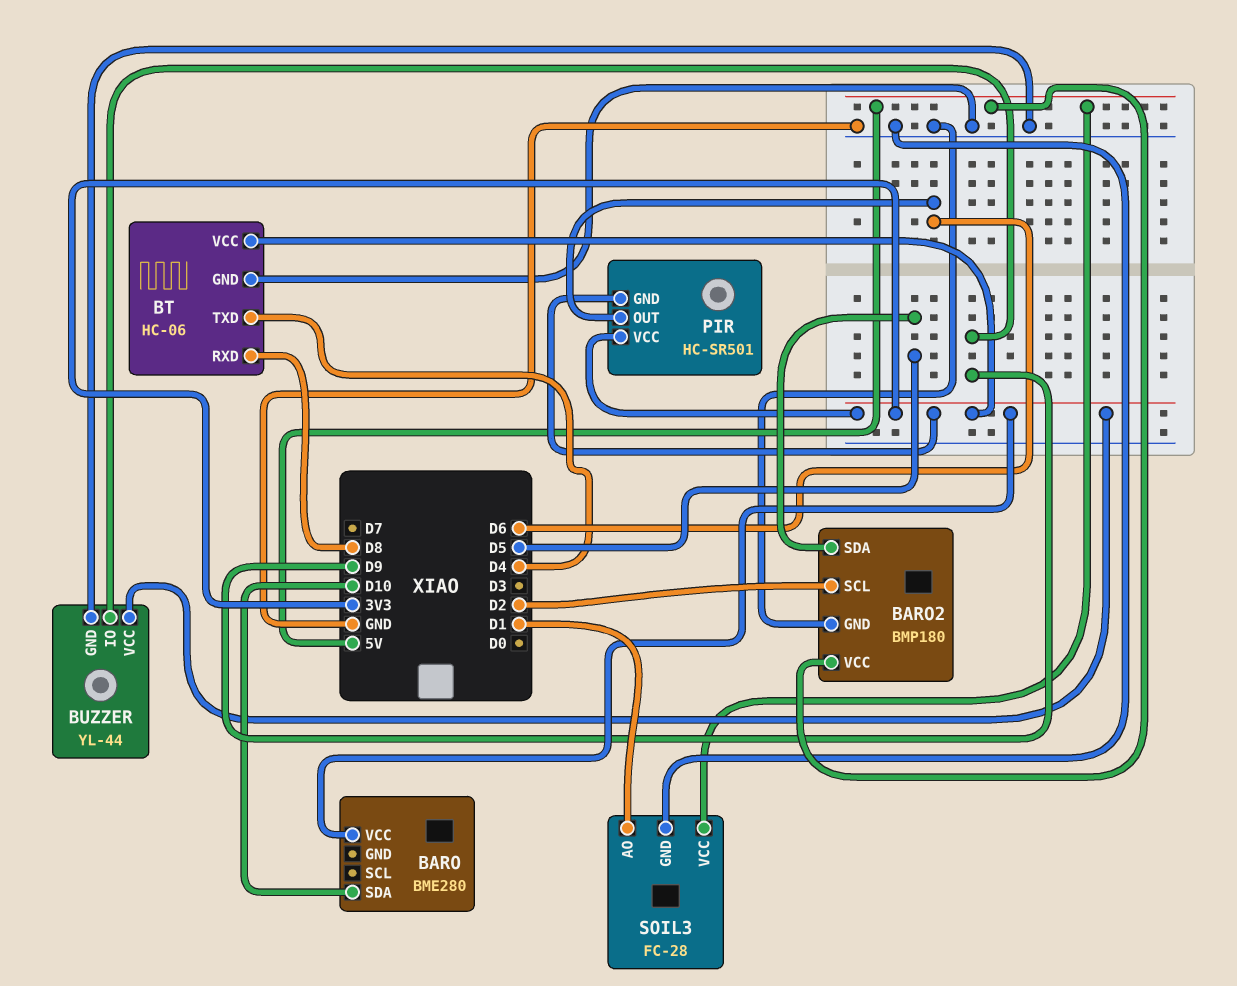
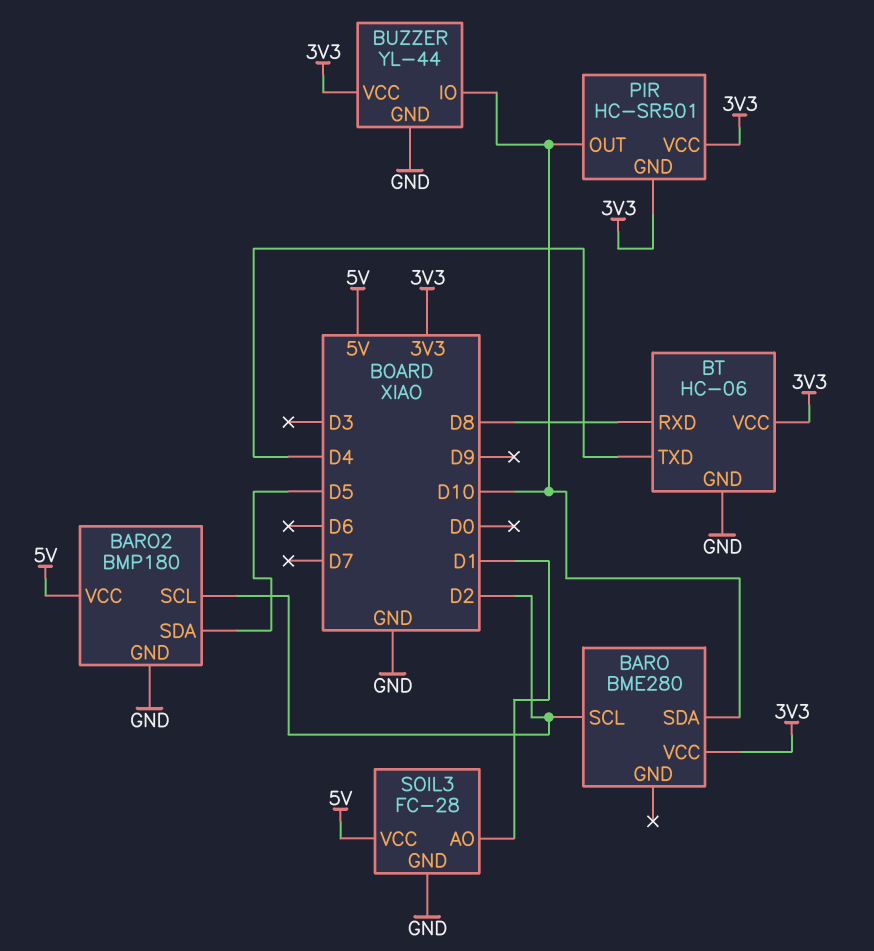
BARO pin SCL: none -> D2
BUZZER pin IO: D9 -> D10
PIR pin OUT: D6 -> D10

